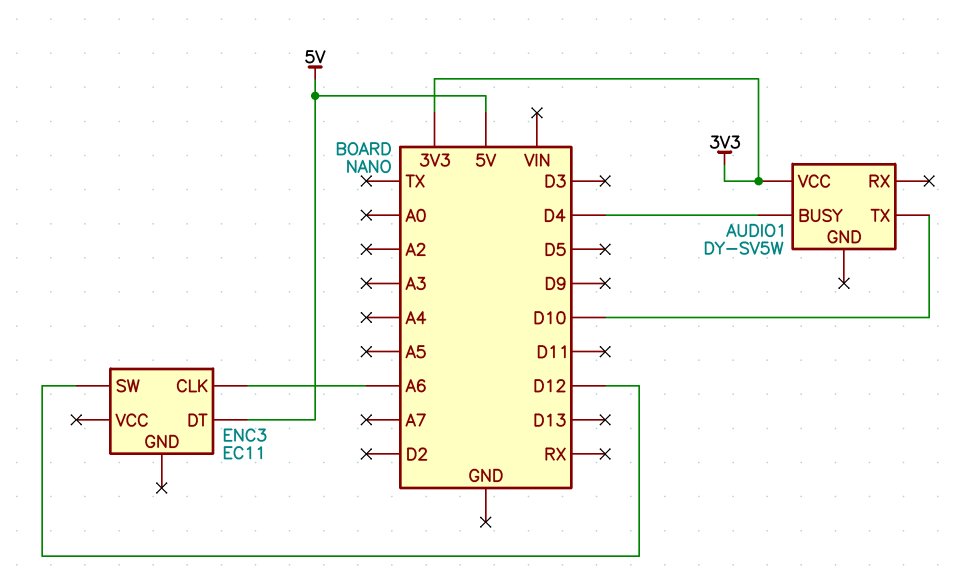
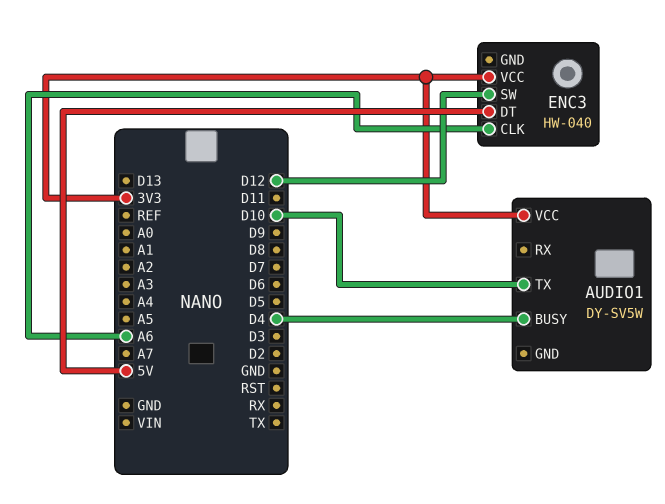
ENC3: EC11 -> HW-040
ENC3 pin VCC: none -> 3V3

